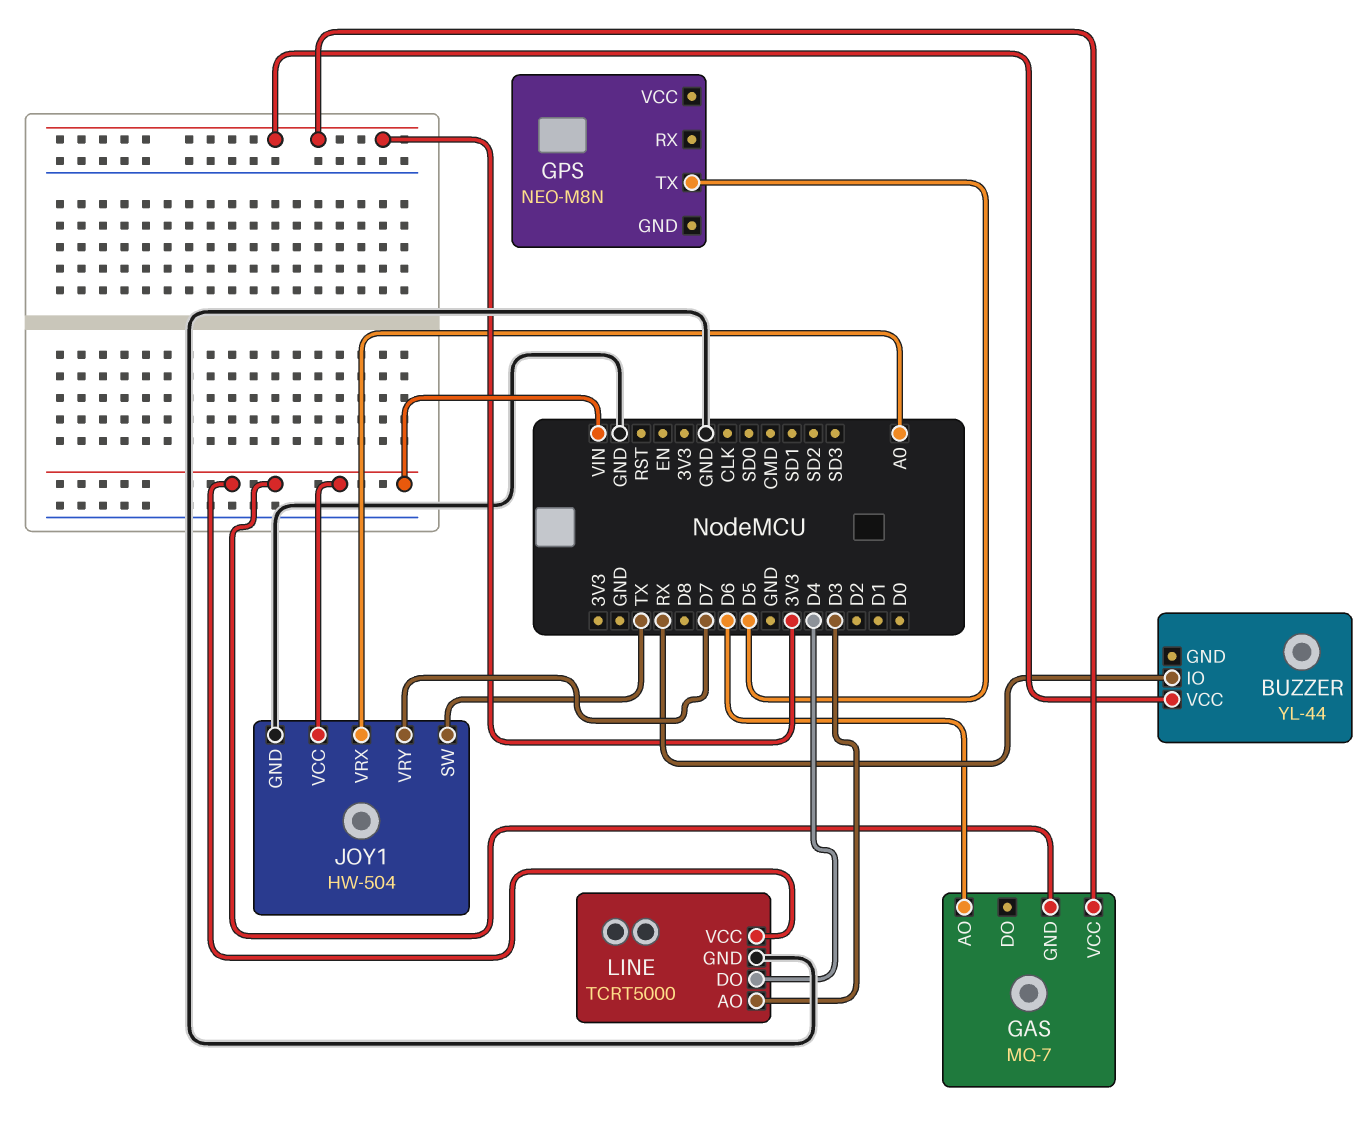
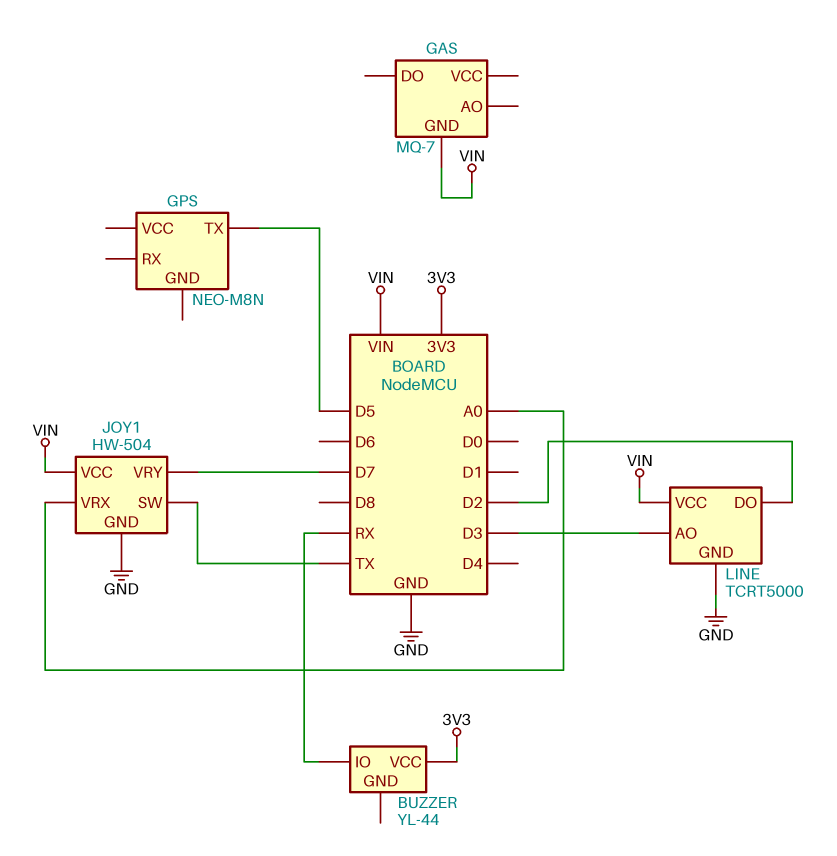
GAS pin AO: D6 -> none
GAS pin VCC: 3V3 -> none
LINE pin DO: D4 -> D2

